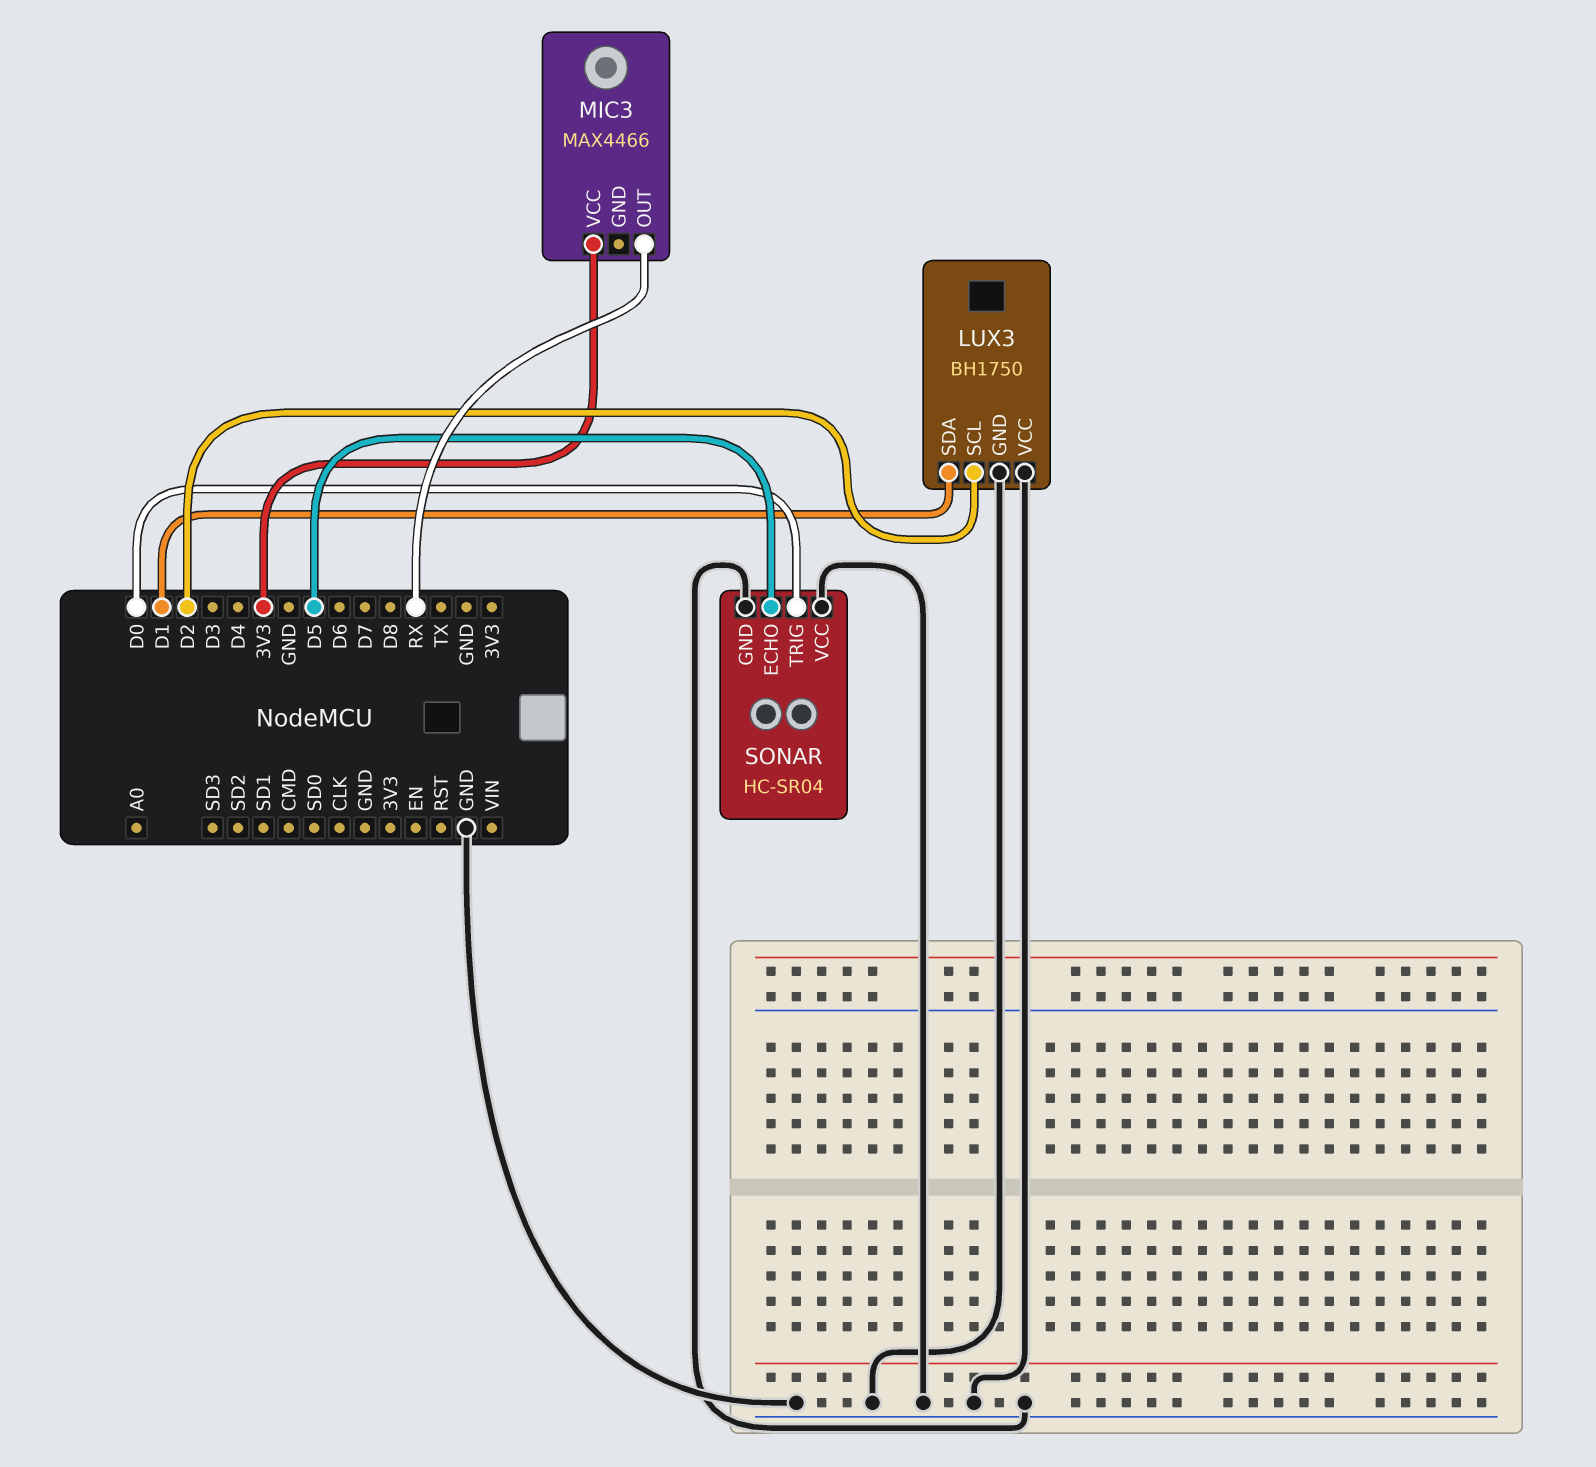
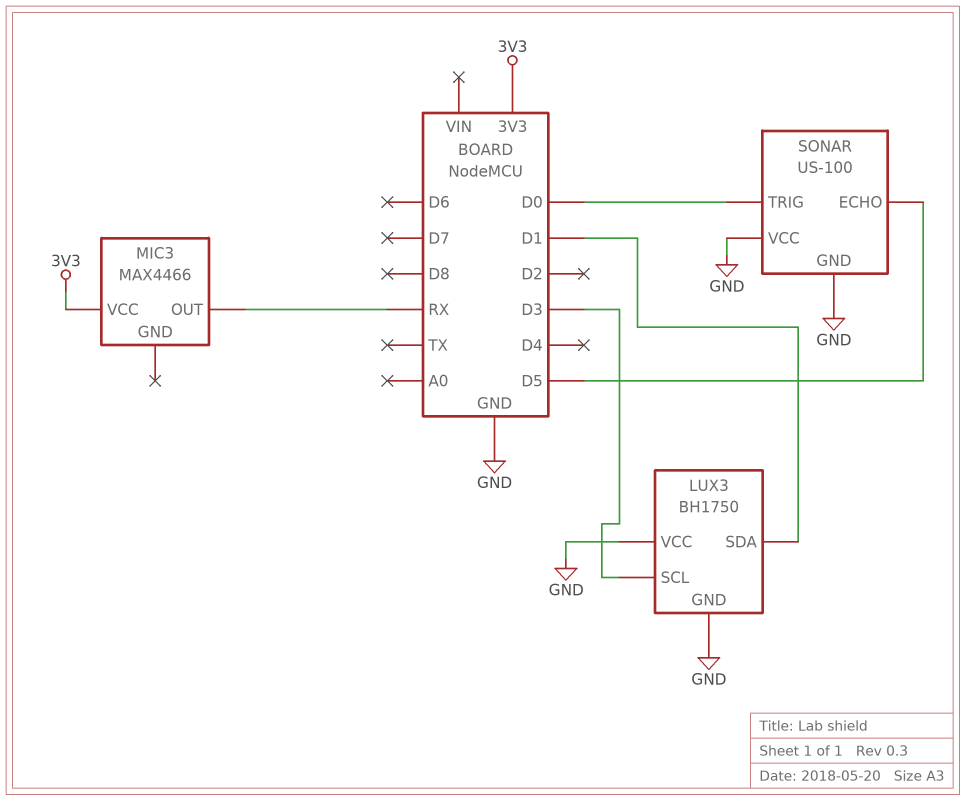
LUX3 pin SCL: D2 -> D3
SONAR: HC-SR04 -> US-100

